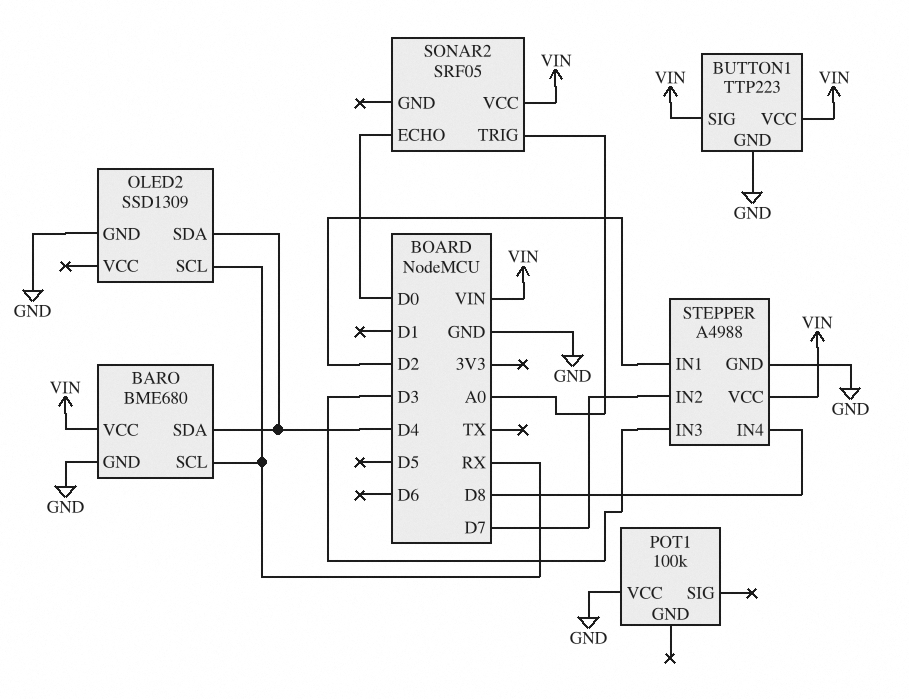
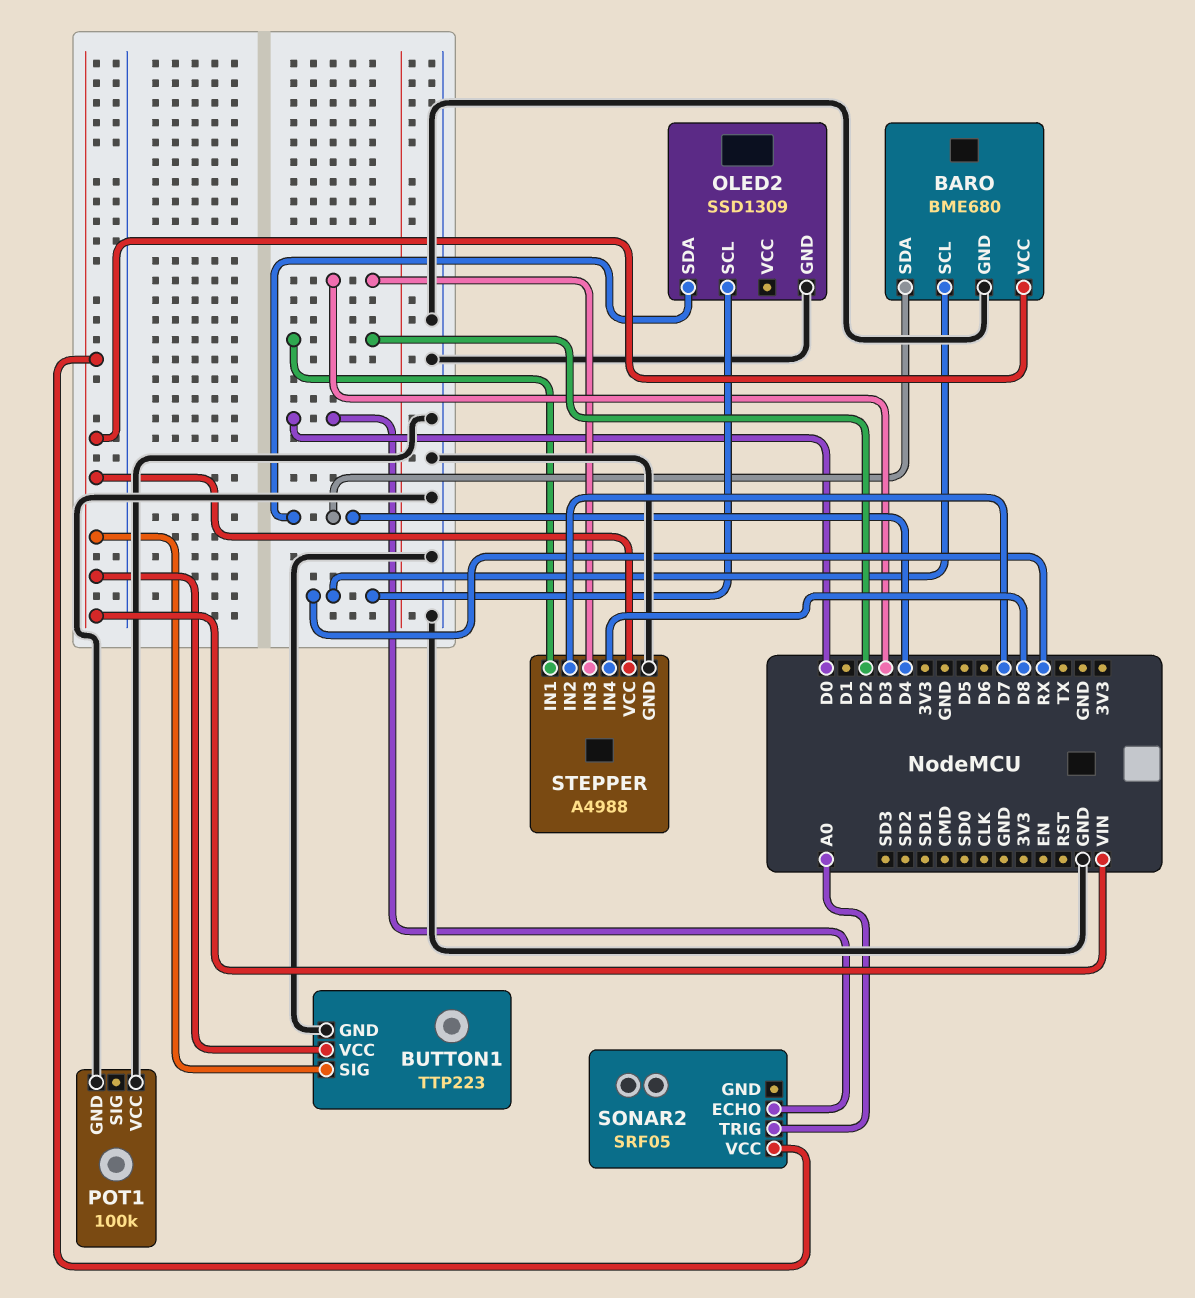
POT1 pin GND: none -> GND

